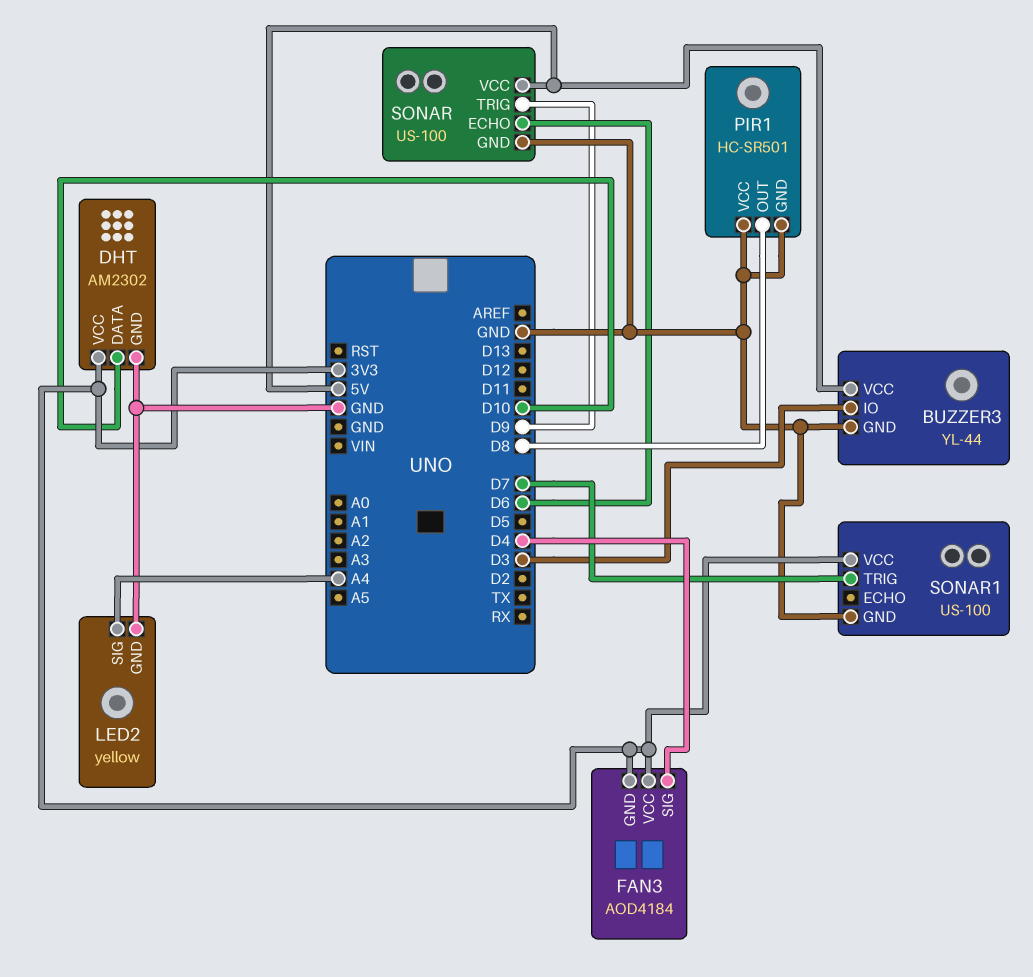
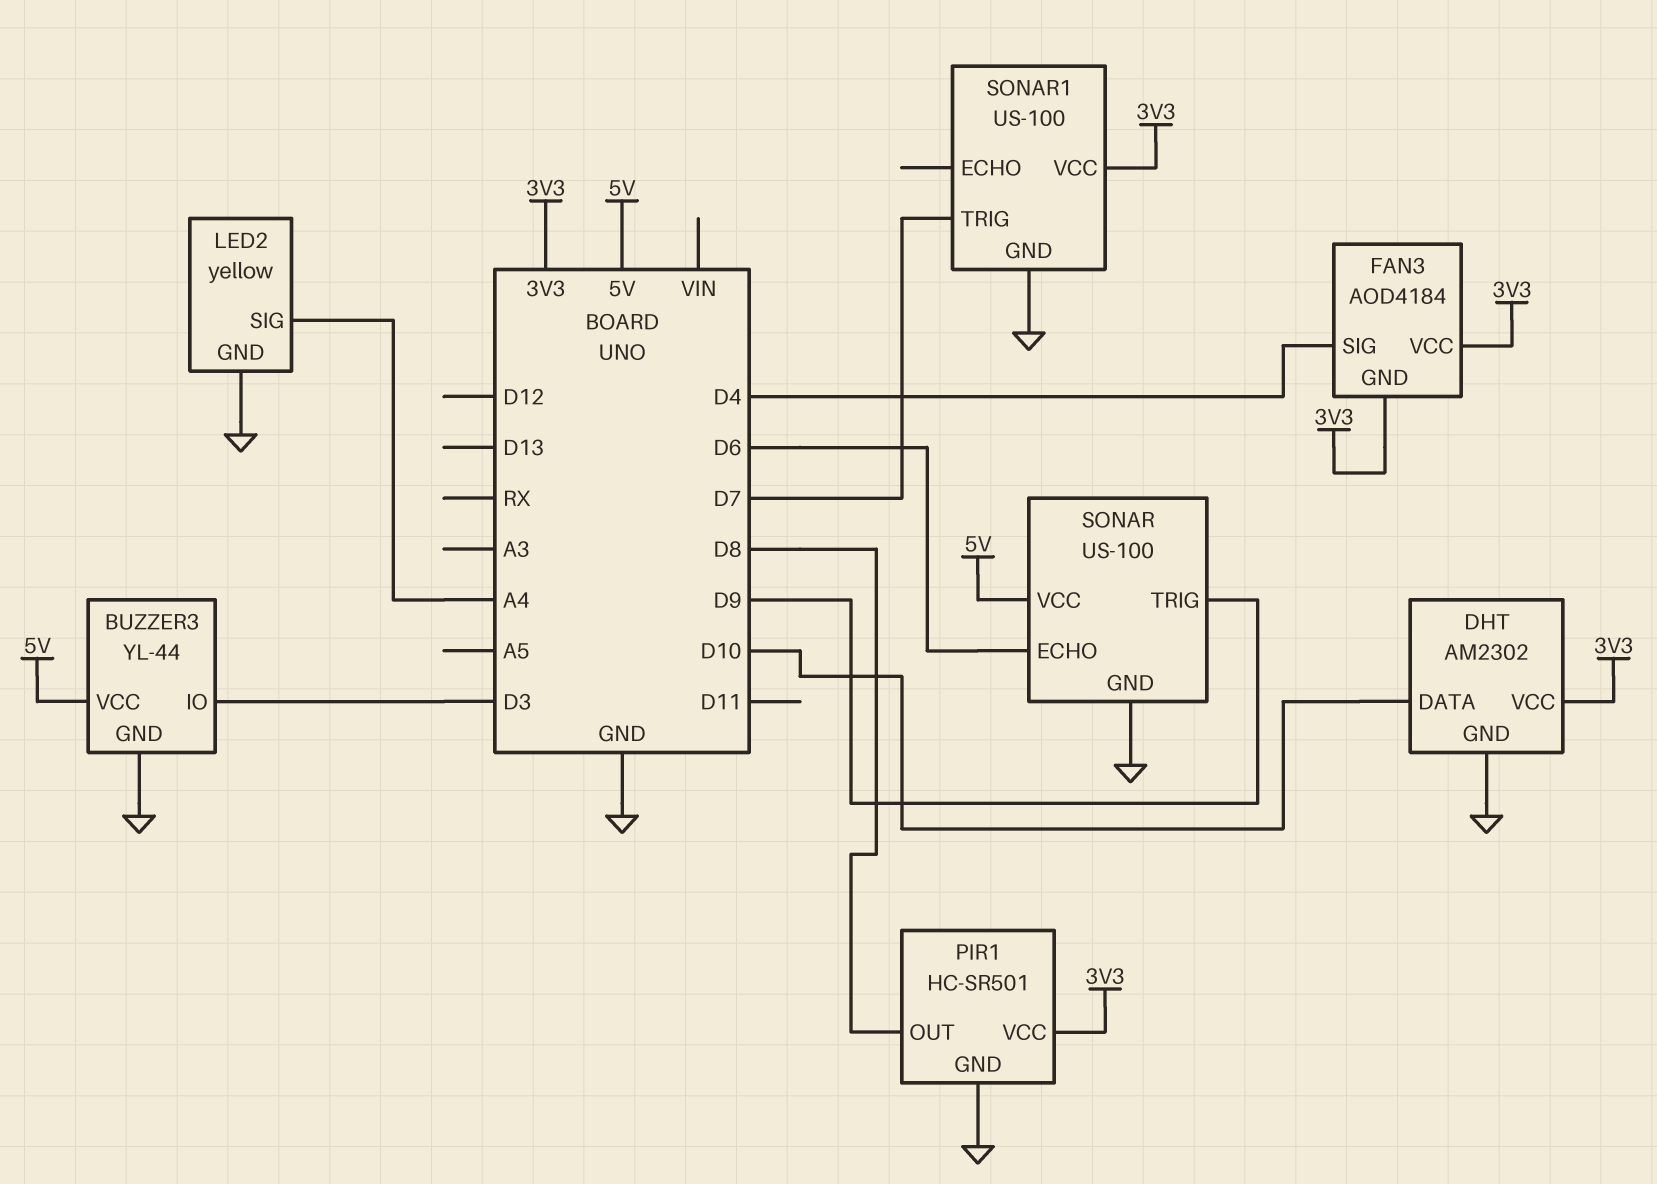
PIR1 pin VCC: GND -> 3V3

